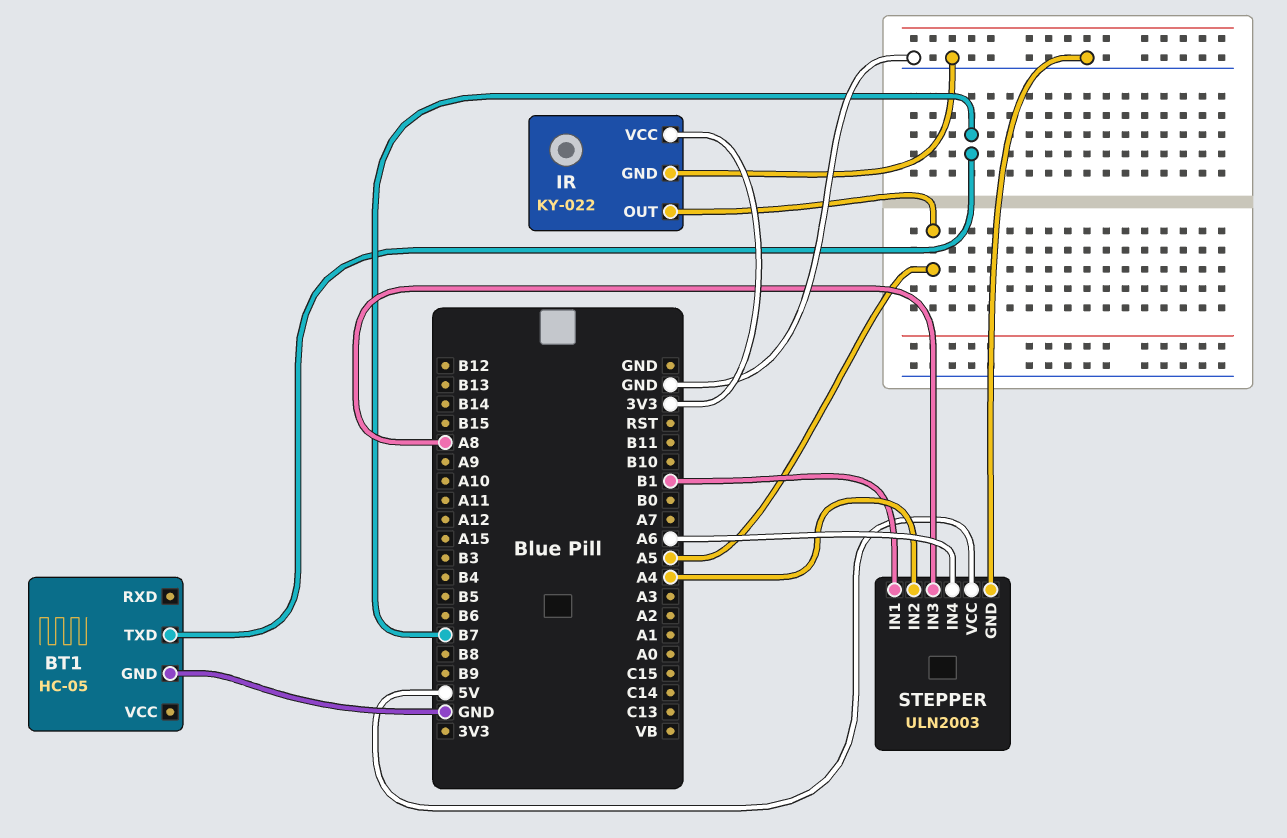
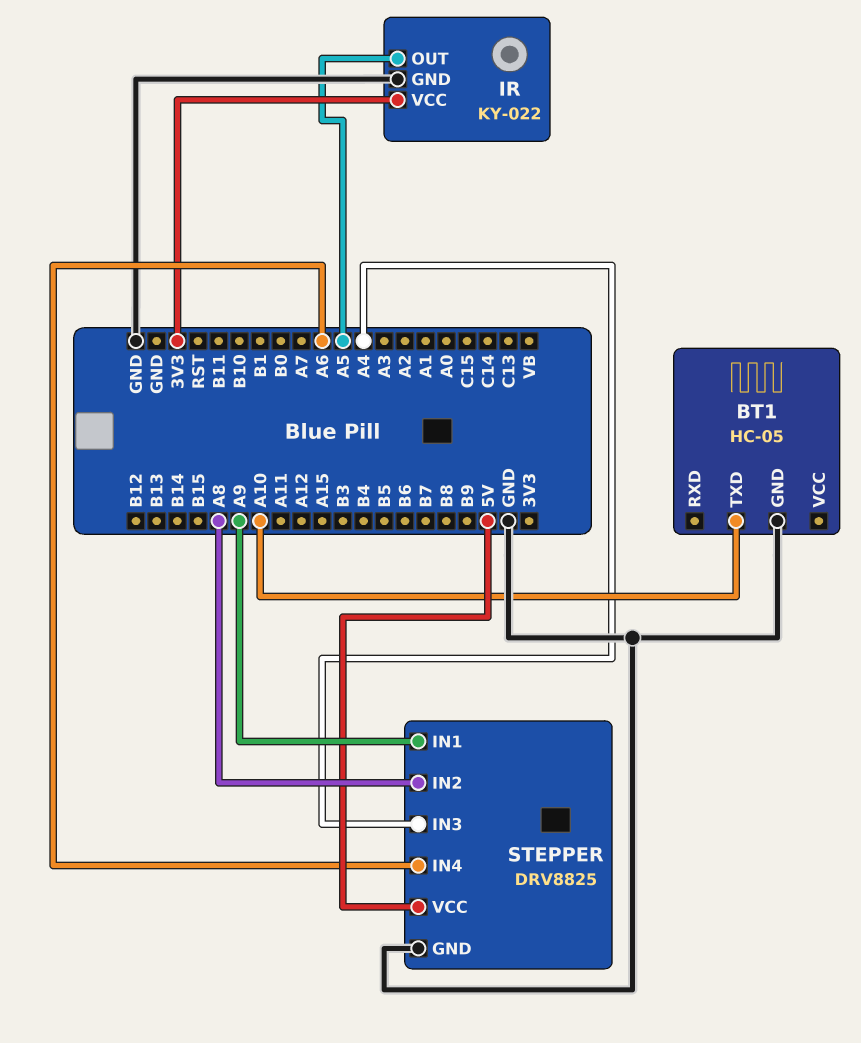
BT1 pin TXD: B7 -> A10
STEPPER: ULN2003 -> DRV8825
STEPPER pin IN1: B1 -> A9
STEPPER pin IN2: A4 -> A8
STEPPER pin IN3: A8 -> A4

